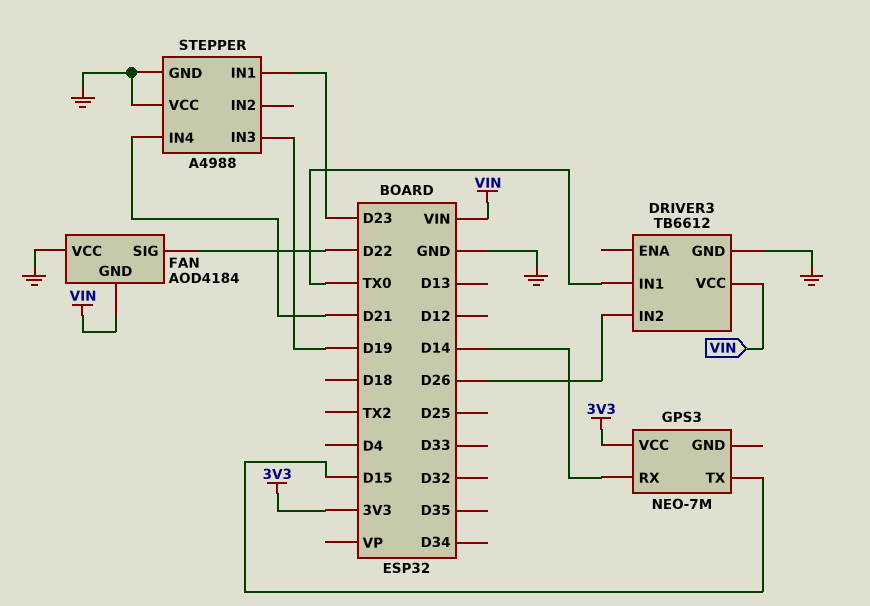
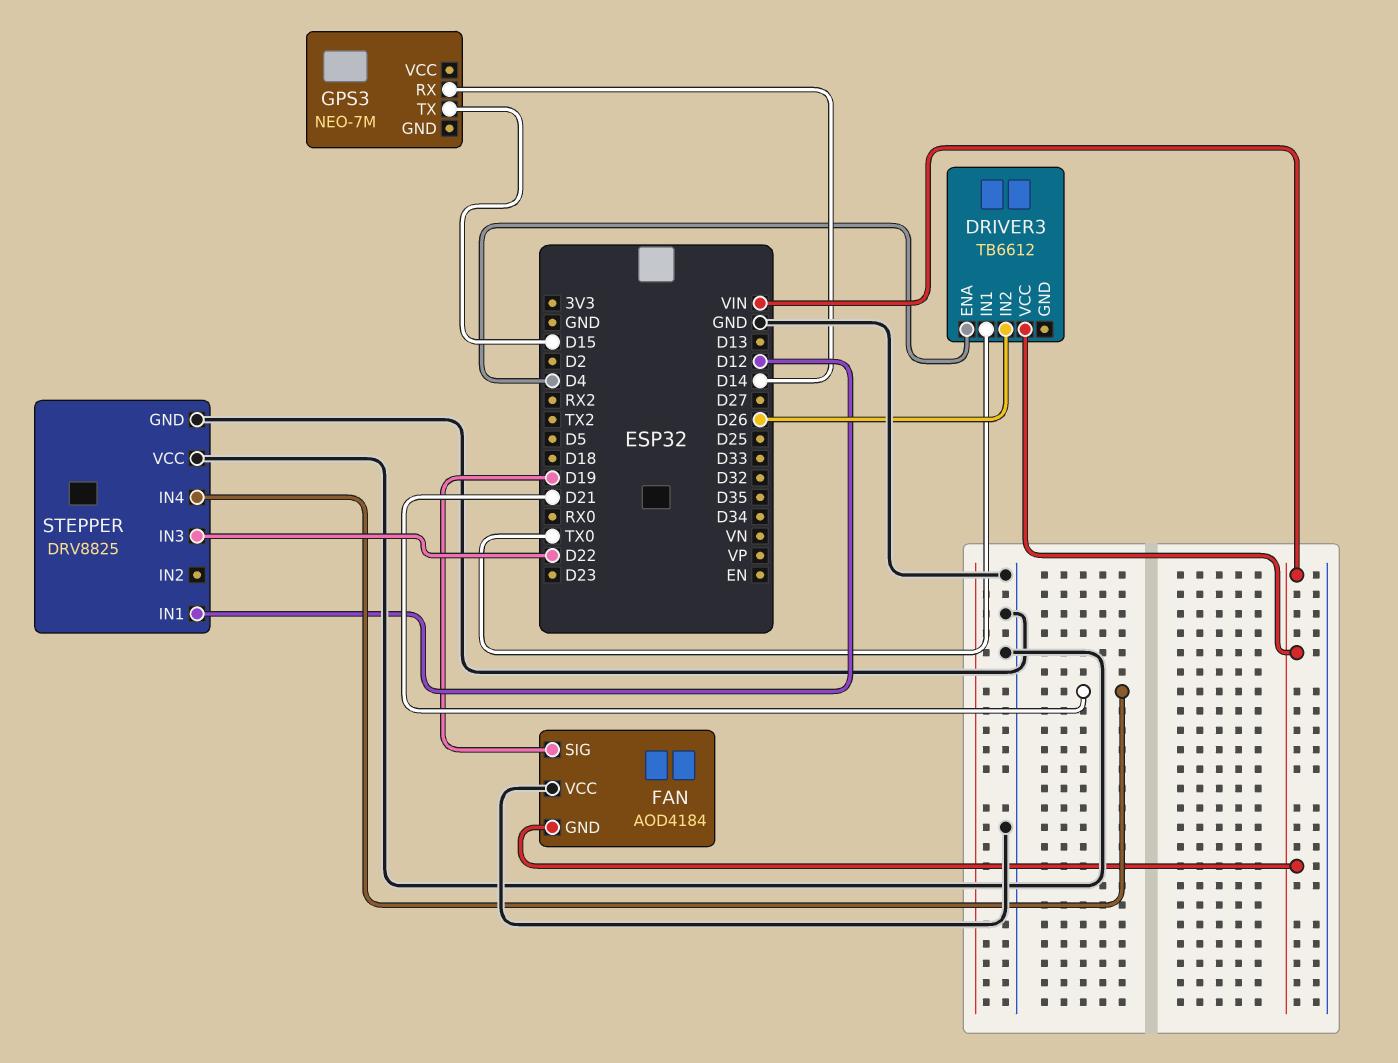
DRIVER3 pin ENA: none -> D4
DRIVER3 pin GND: GND -> none
FAN pin SIG: D22 -> D19
GPS3 pin VCC: 3V3 -> none
STEPPER: A4988 -> DRV8825
STEPPER pin IN1: D23 -> D12
STEPPER pin IN3: D19 -> D22

